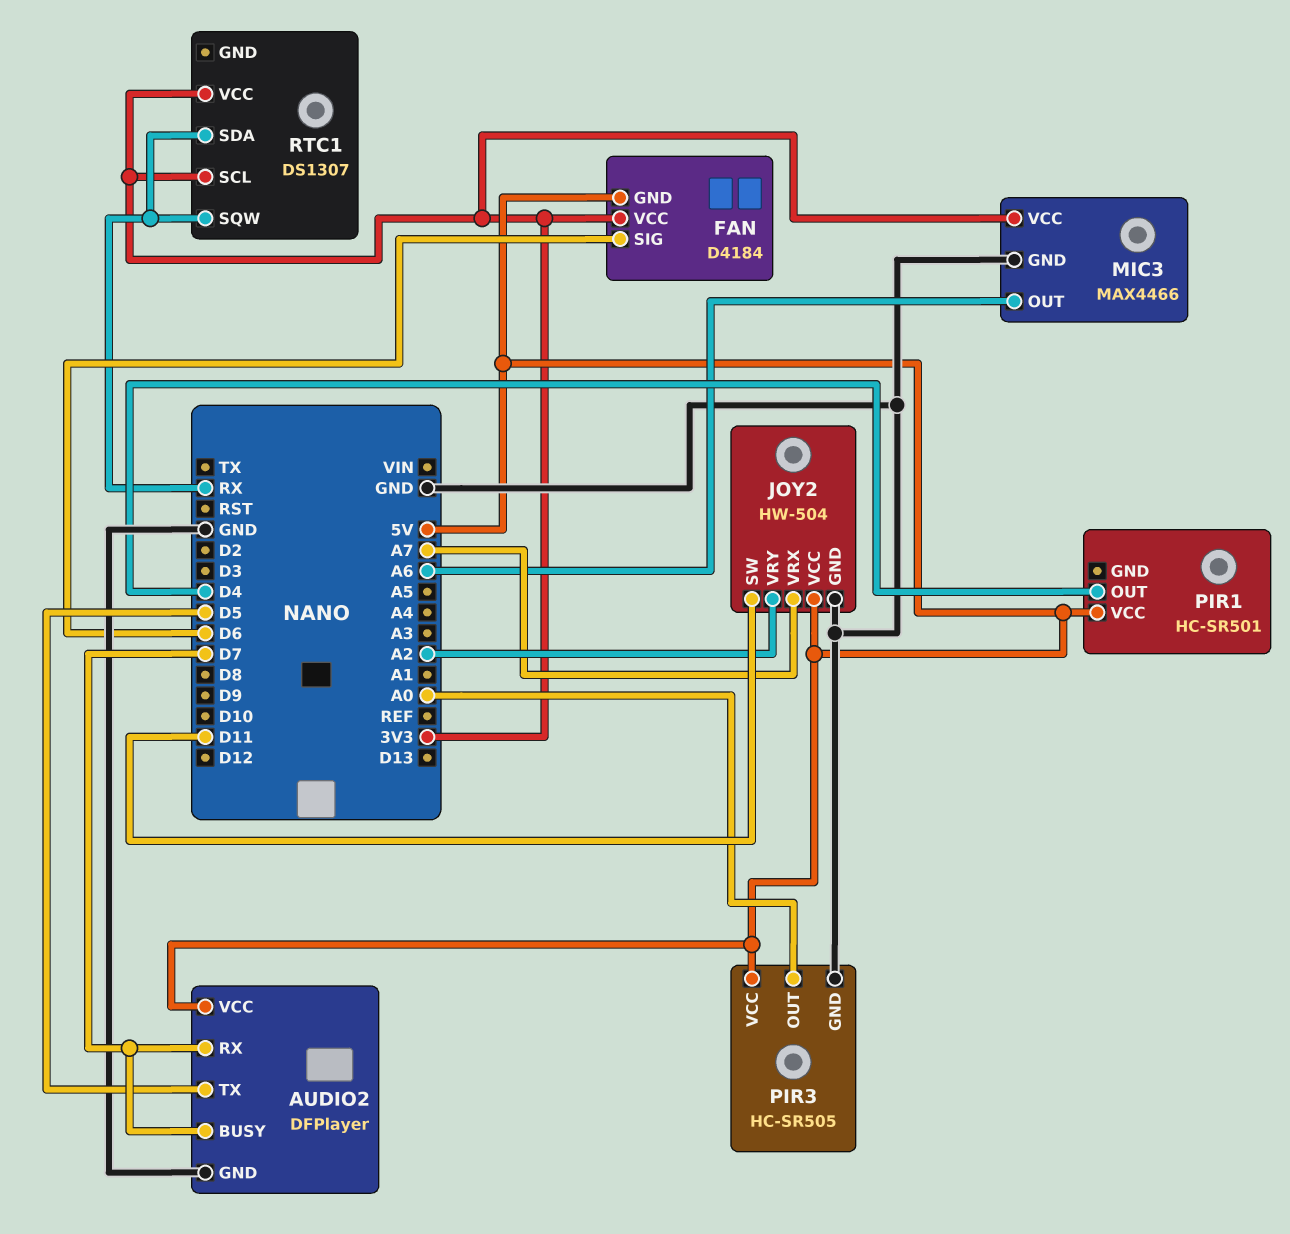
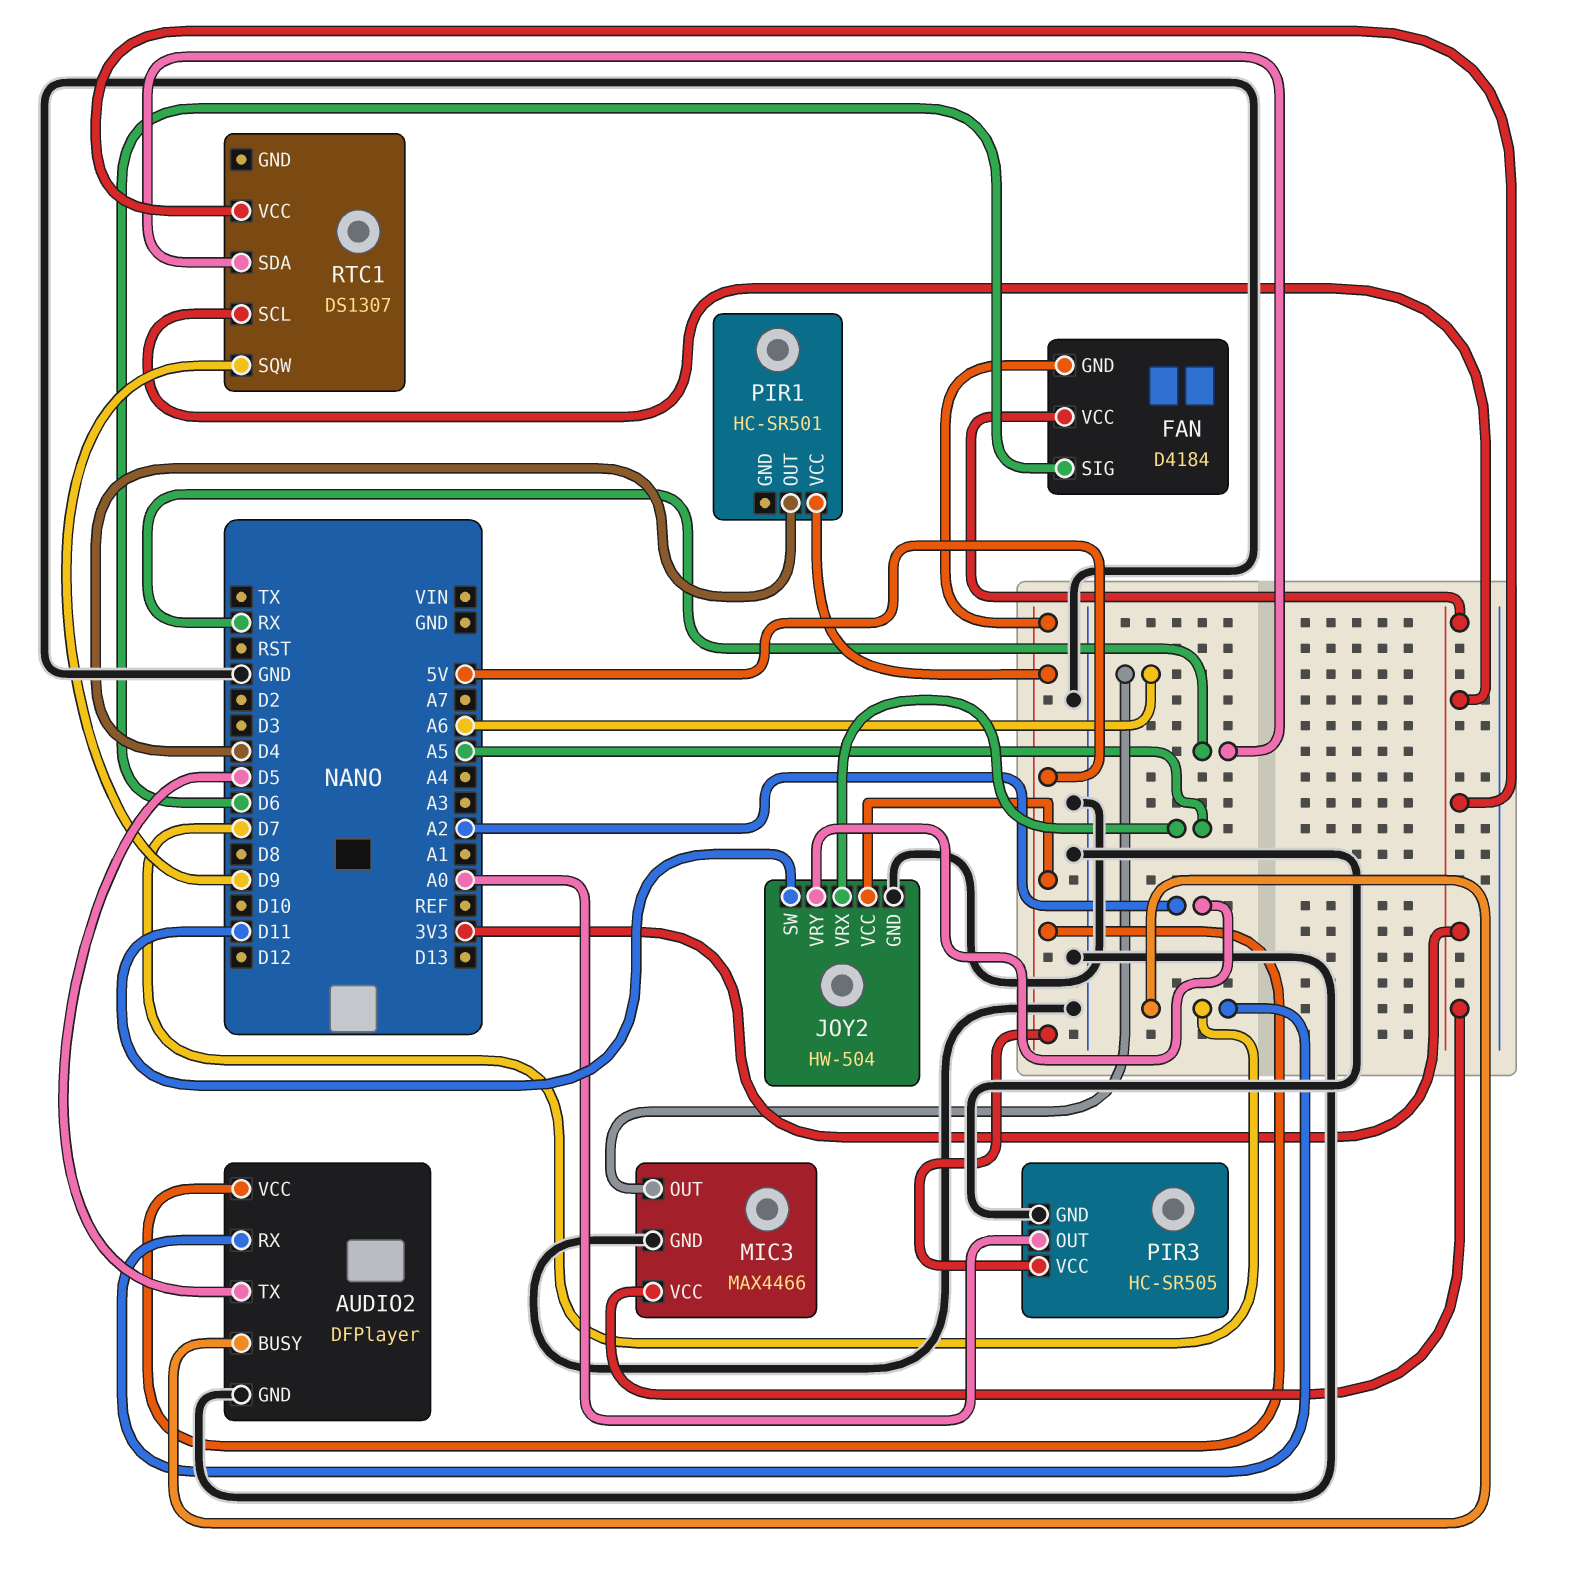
JOY2 pin VRX: A7 -> A5
RTC1 pin SQW: RX -> D9

